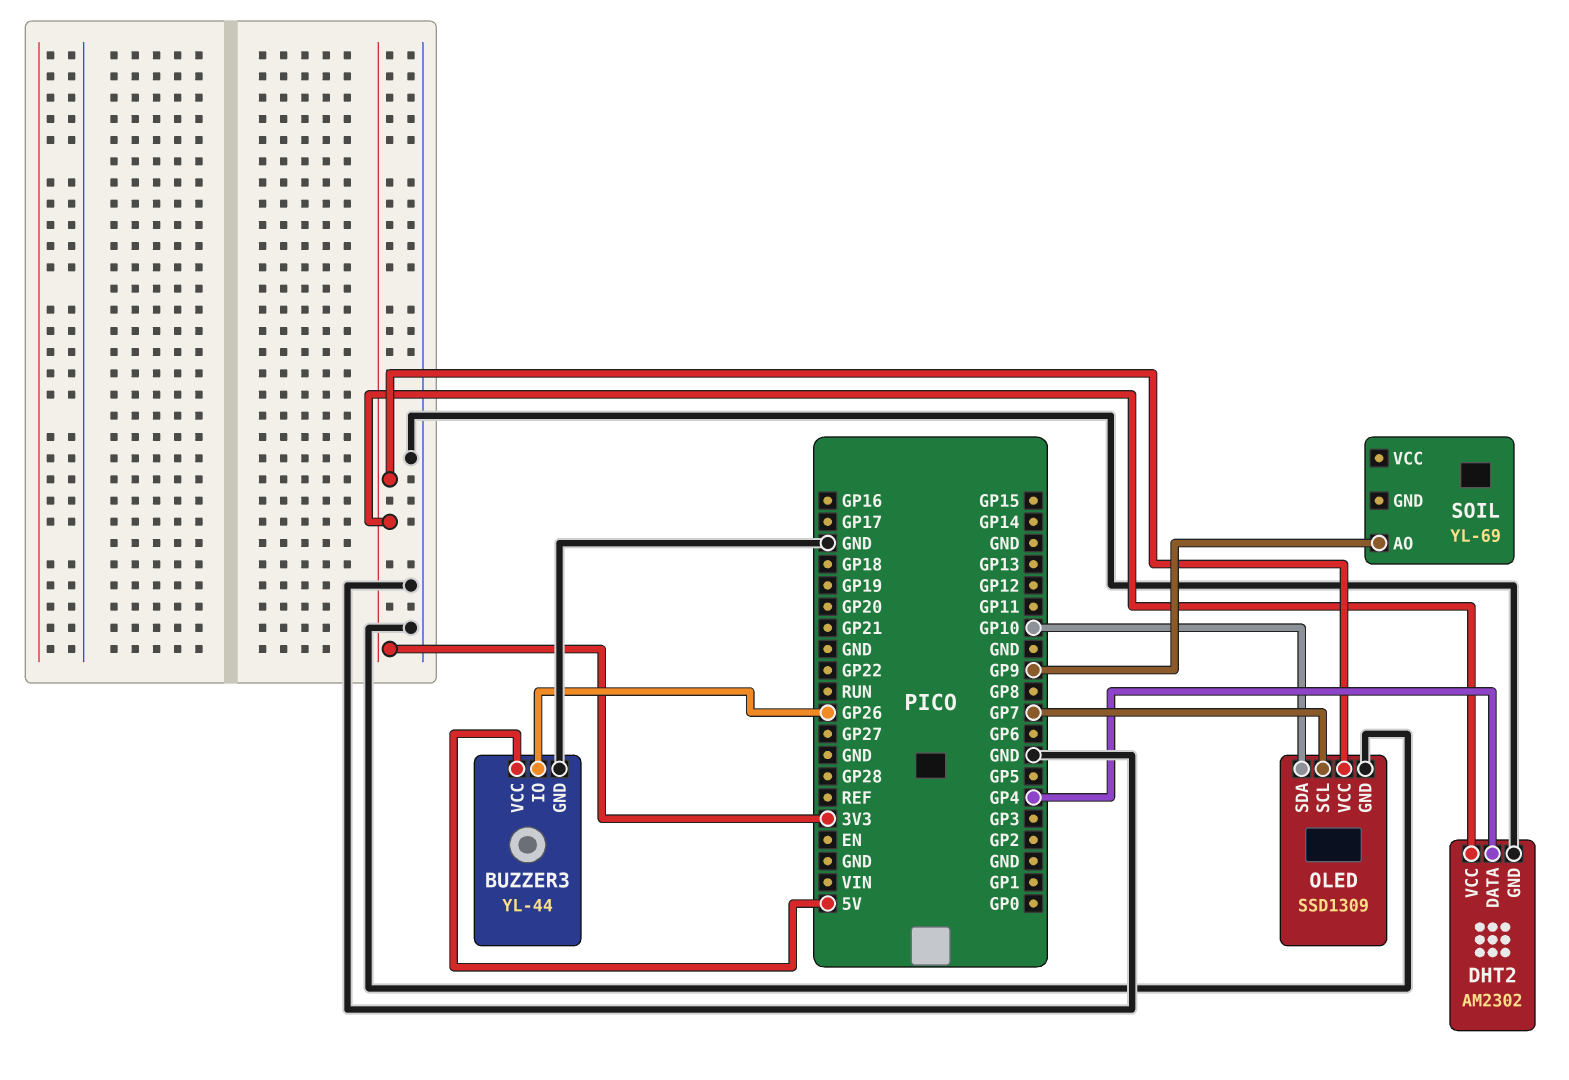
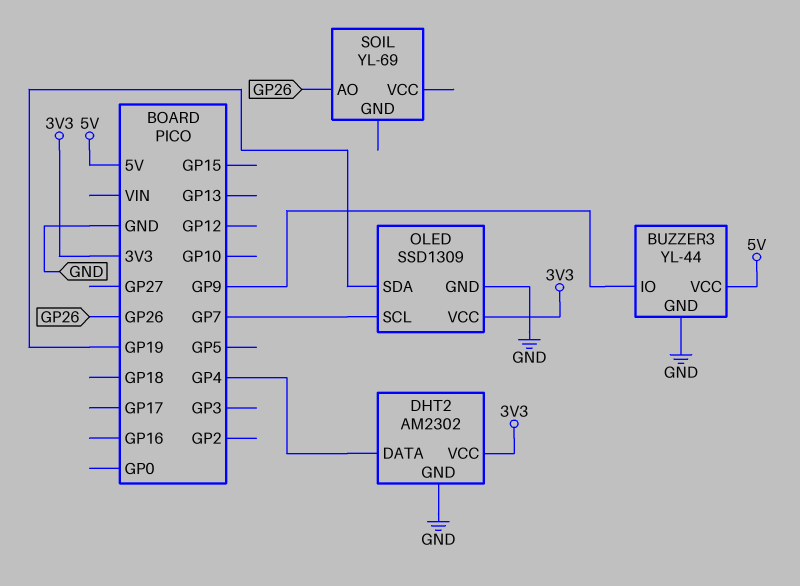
BUZZER3 pin IO: GP26 -> GP9
OLED pin SDA: GP10 -> GP19
SOIL pin AO: GP9 -> GP26

